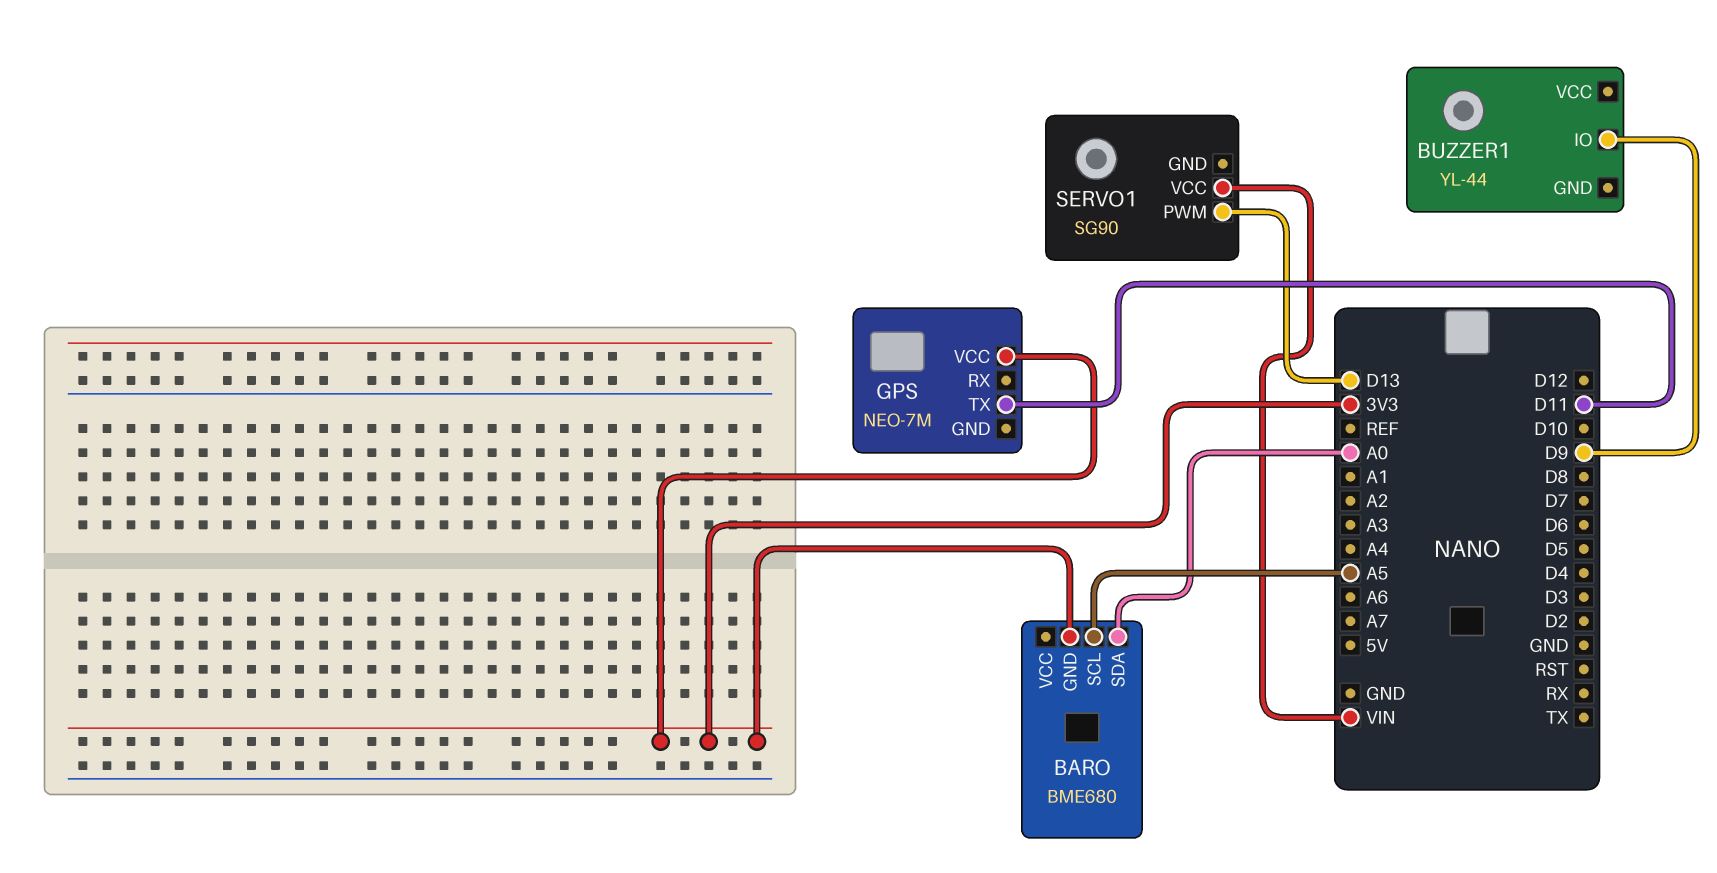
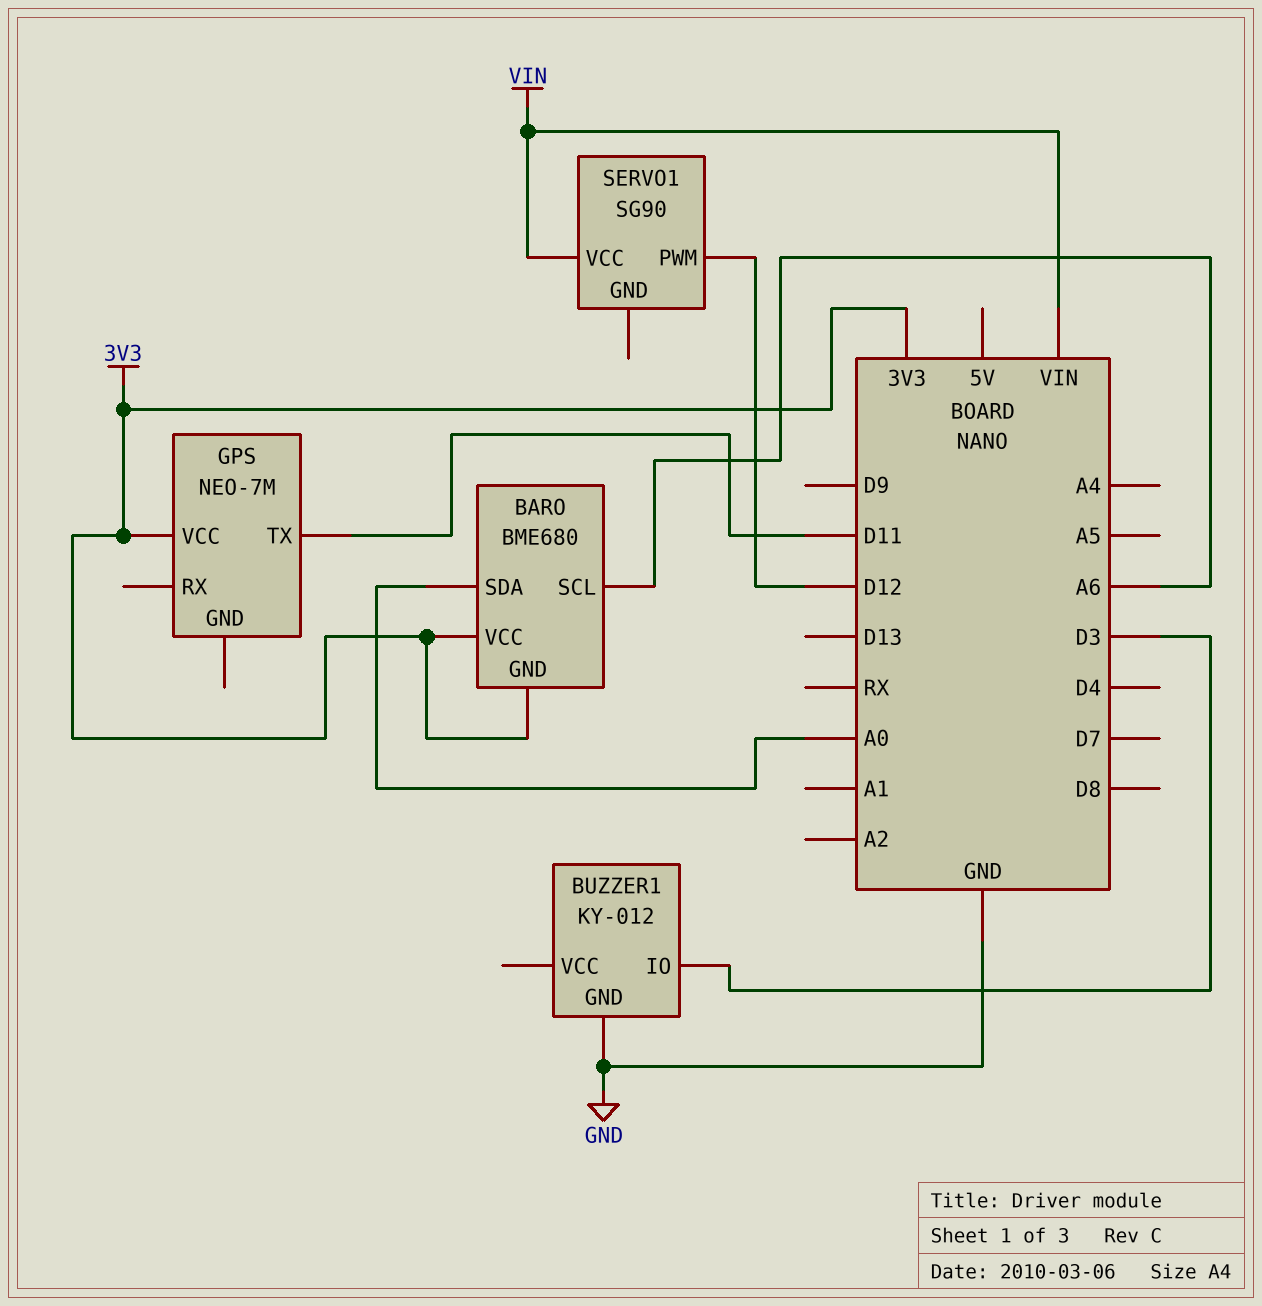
BARO pin SCL: A5 -> A6
BARO pin VCC: none -> 3V3
BUZZER1: YL-44 -> KY-012
BUZZER1 pin GND: none -> GND
BUZZER1 pin IO: D9 -> D3
SERVO1 pin PWM: D13 -> D12

